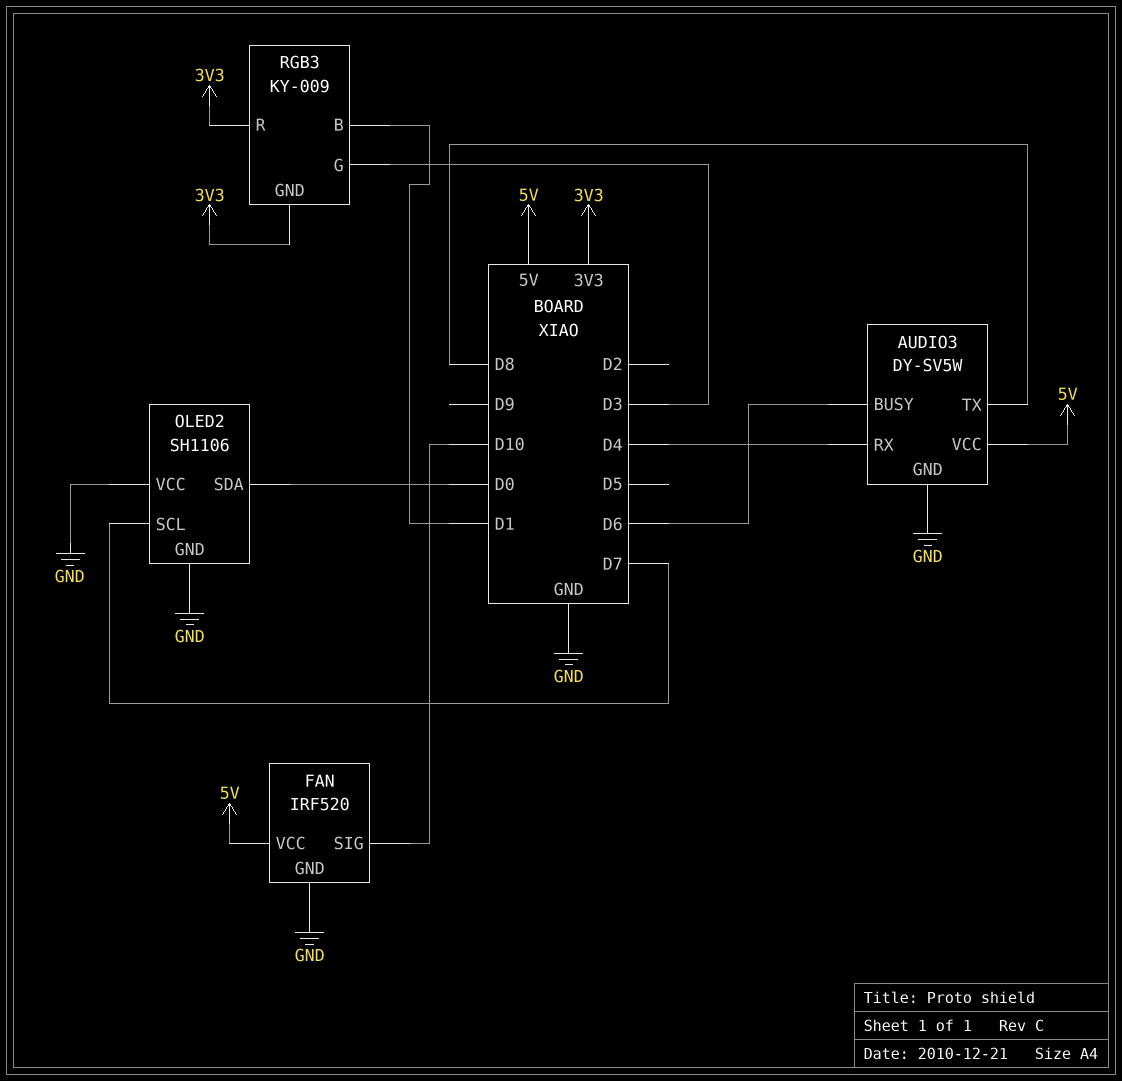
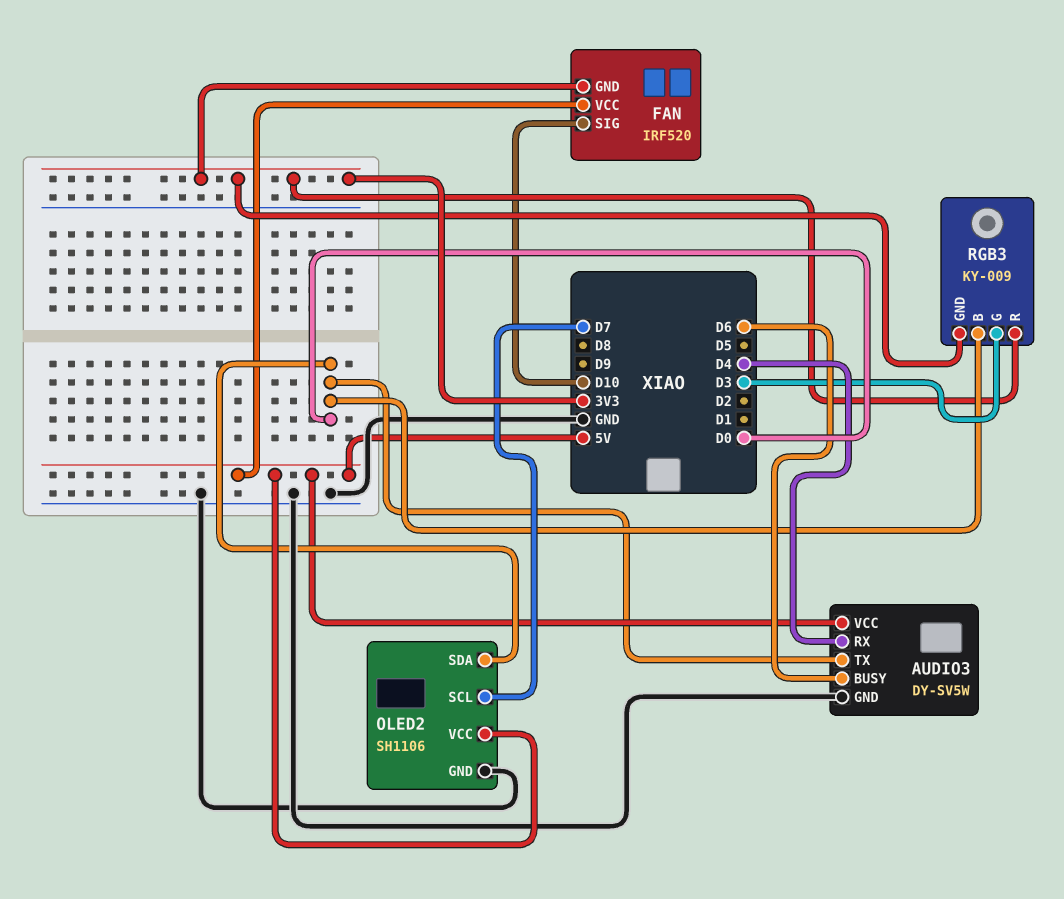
AUDIO3 pin TX: D8 -> D0
FAN pin GND: GND -> 3V3
OLED2 pin VCC: GND -> 5V
RGB3 pin B: D1 -> D0

